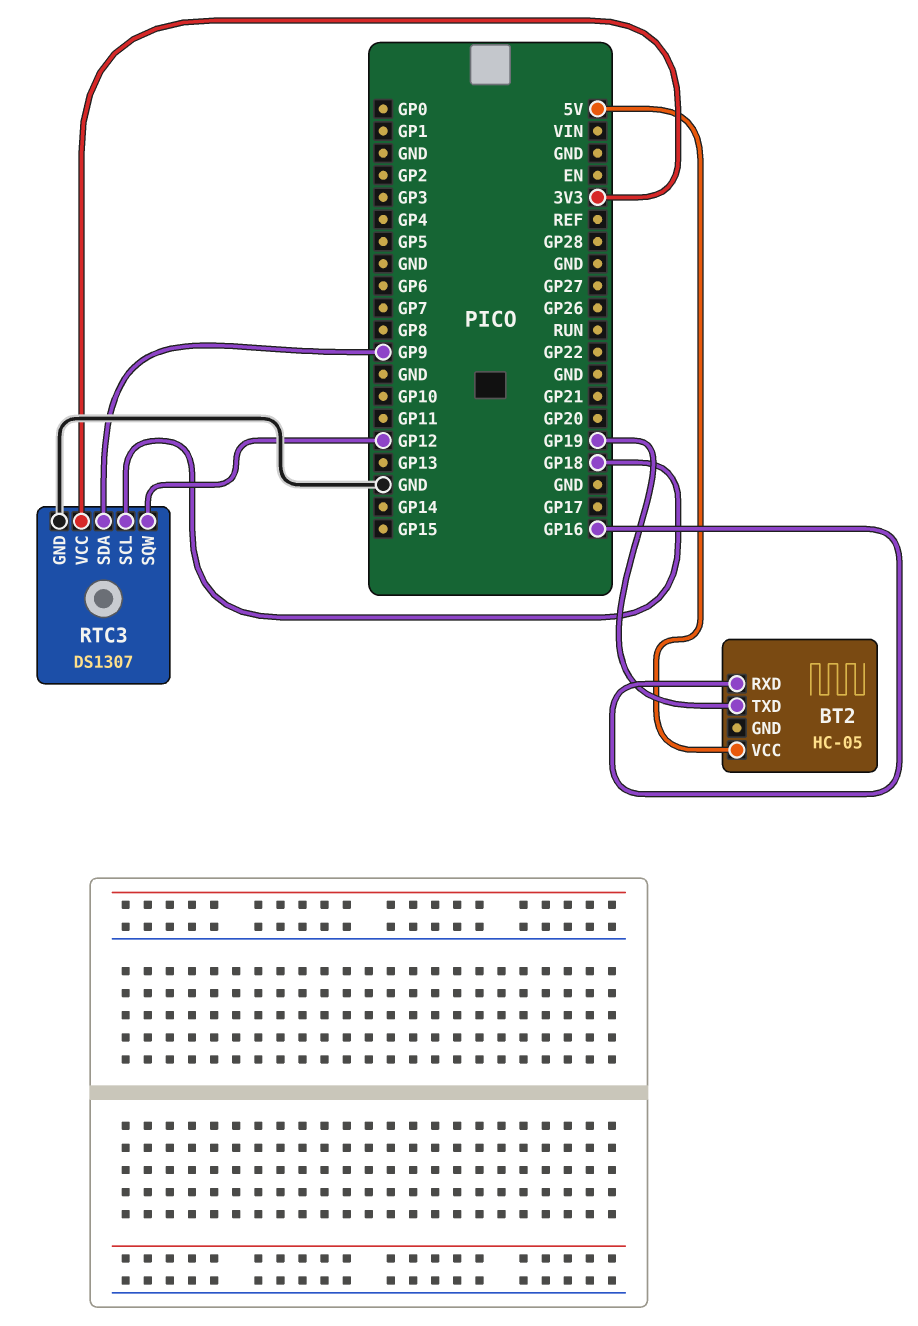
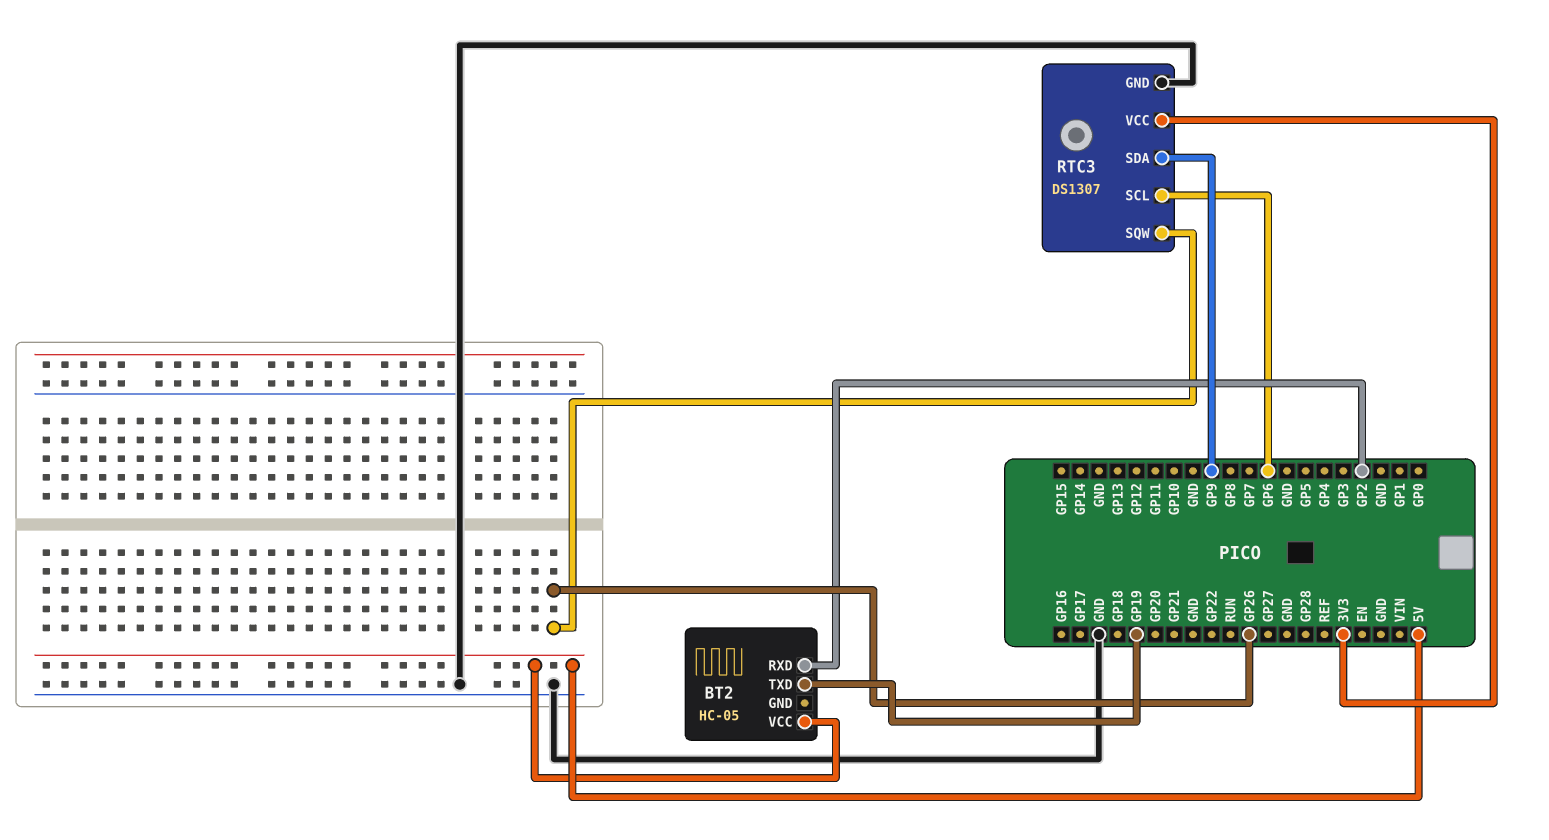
BT2 pin RXD: GP16 -> GP2
RTC3 pin SCL: GP18 -> GP6
RTC3 pin SQW: GP12 -> GP26

